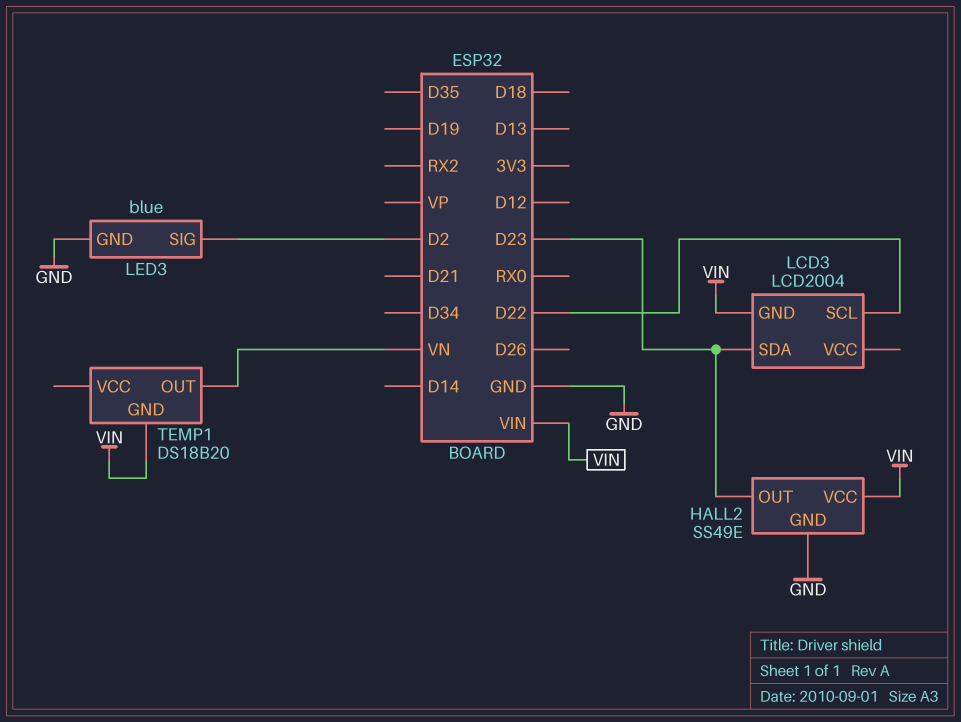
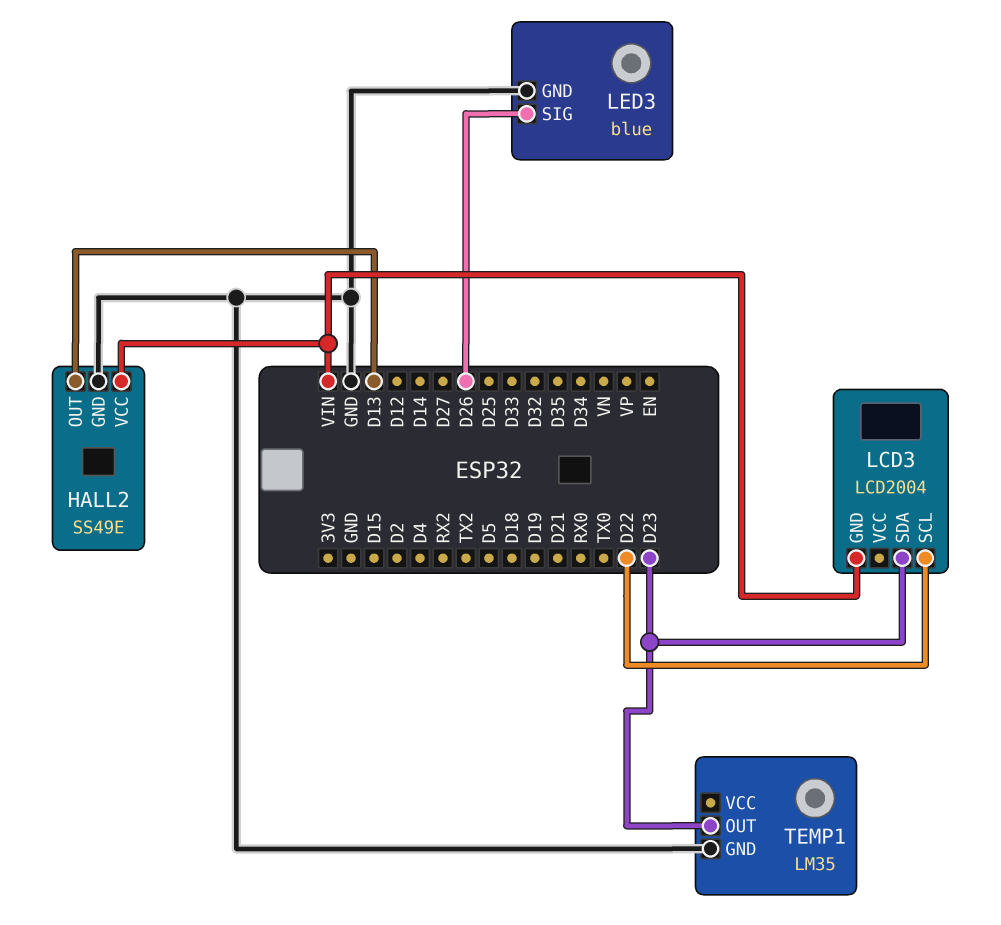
HALL2 pin OUT: D23 -> D13
LED3 pin SIG: D2 -> D26
TEMP1: DS18B20 -> LM35
TEMP1 pin GND: VIN -> GND
TEMP1 pin OUT: VN -> D23

